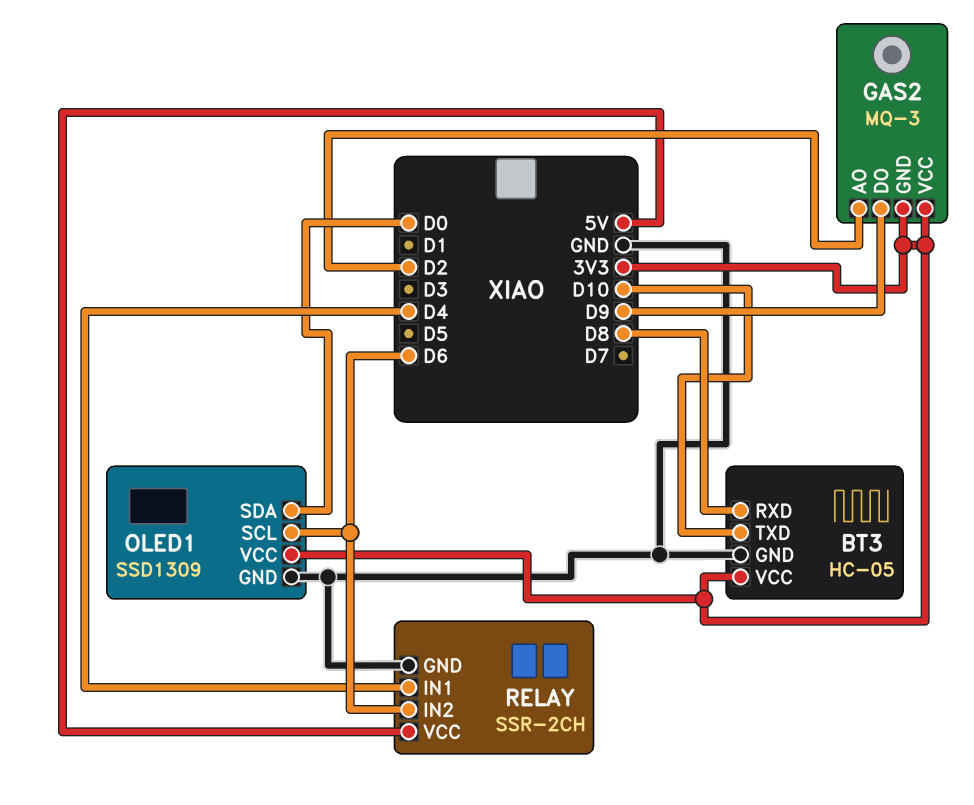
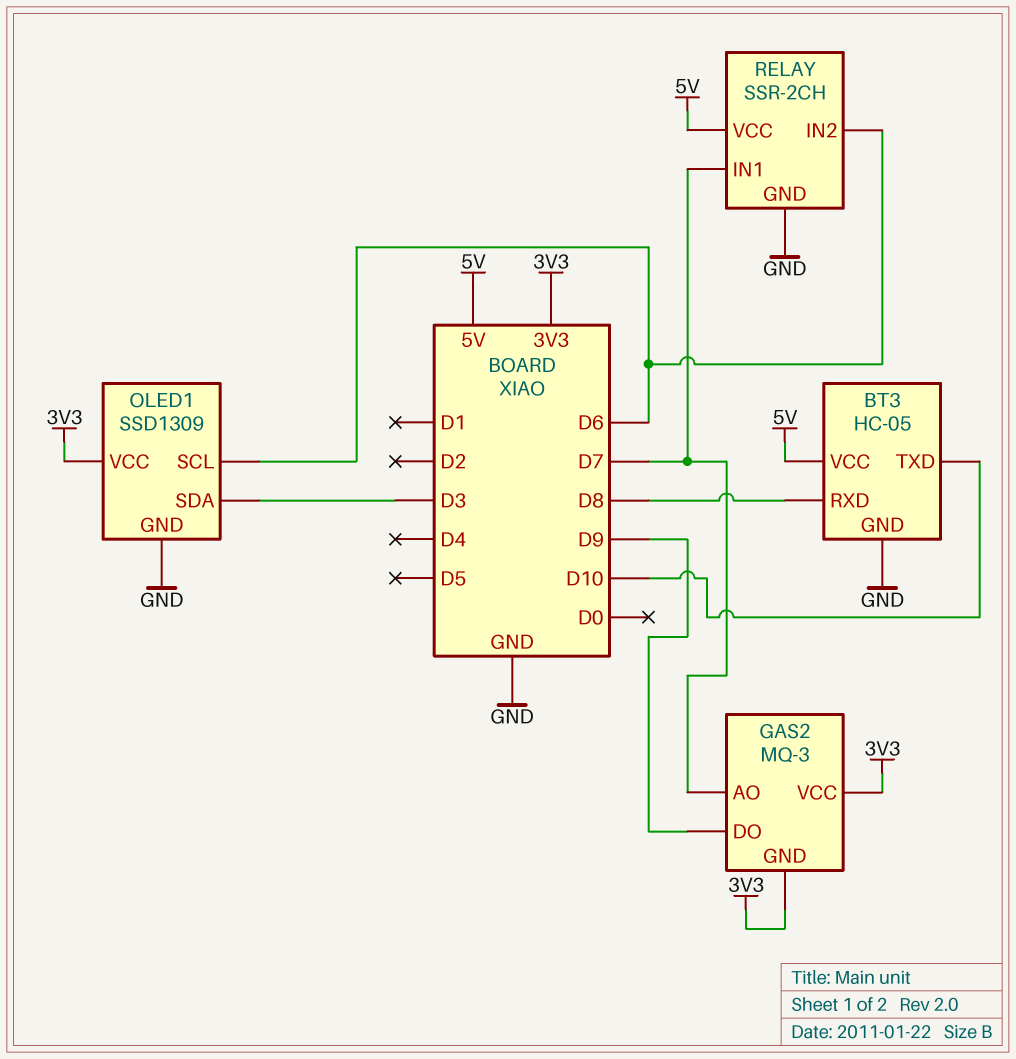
BT3 pin VCC: 3V3 -> 5V
GAS2 pin AO: D2 -> D7
OLED1 pin SDA: D0 -> D3
RELAY pin IN1: D4 -> D7

